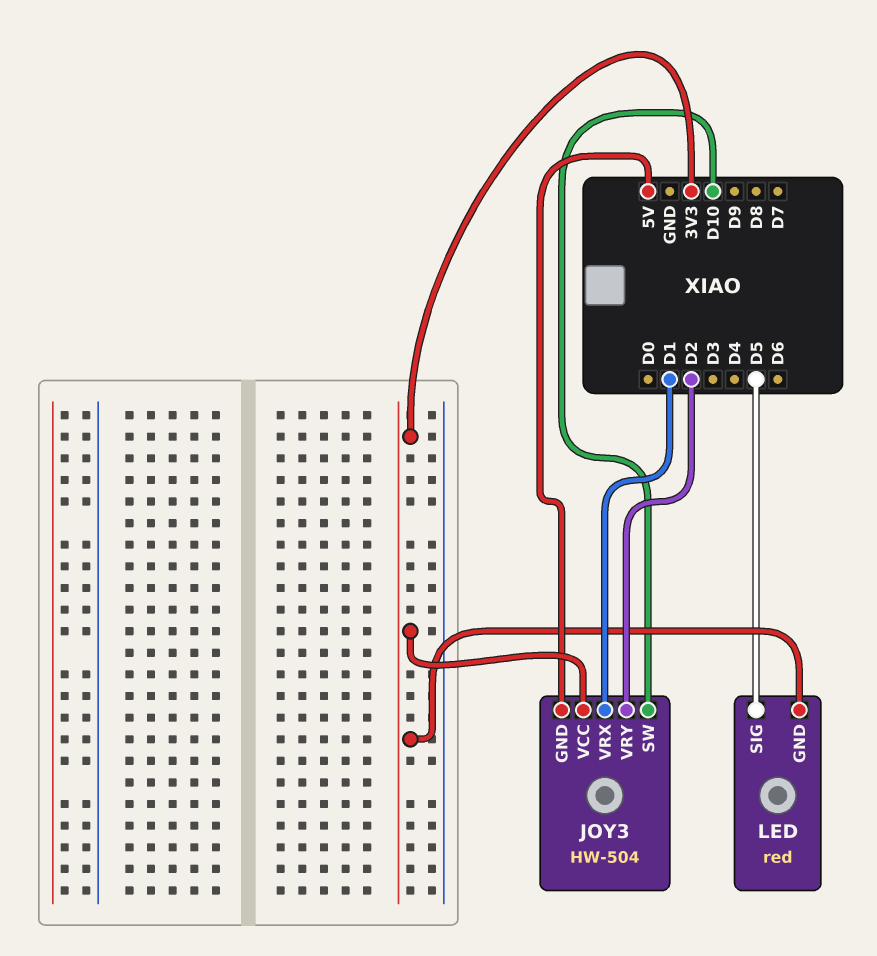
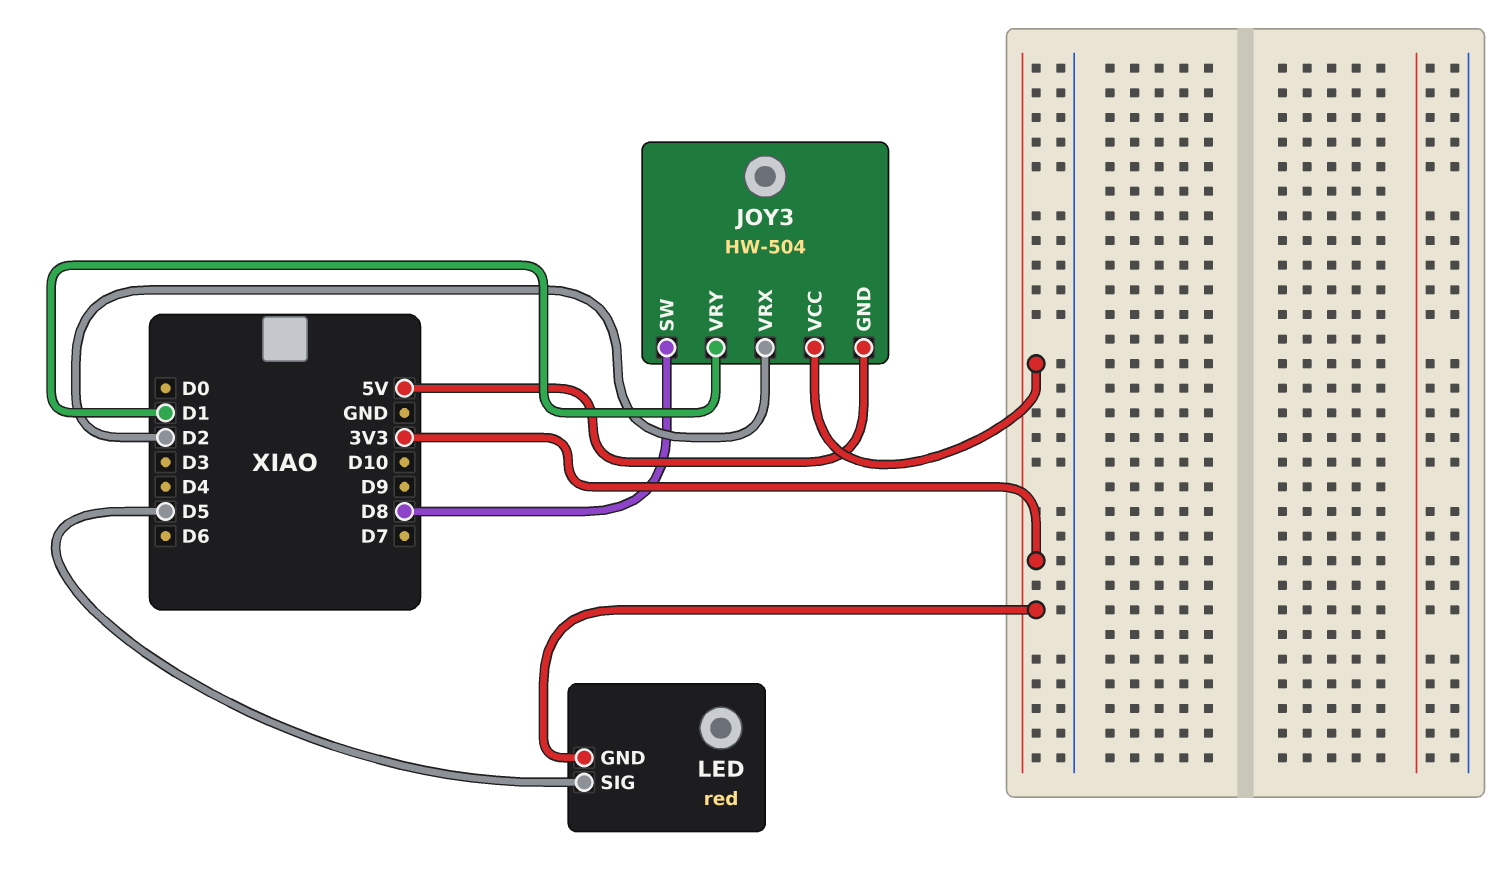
JOY3 pin SW: D10 -> D8
JOY3 pin VRX: D1 -> D2
JOY3 pin VRY: D2 -> D1

